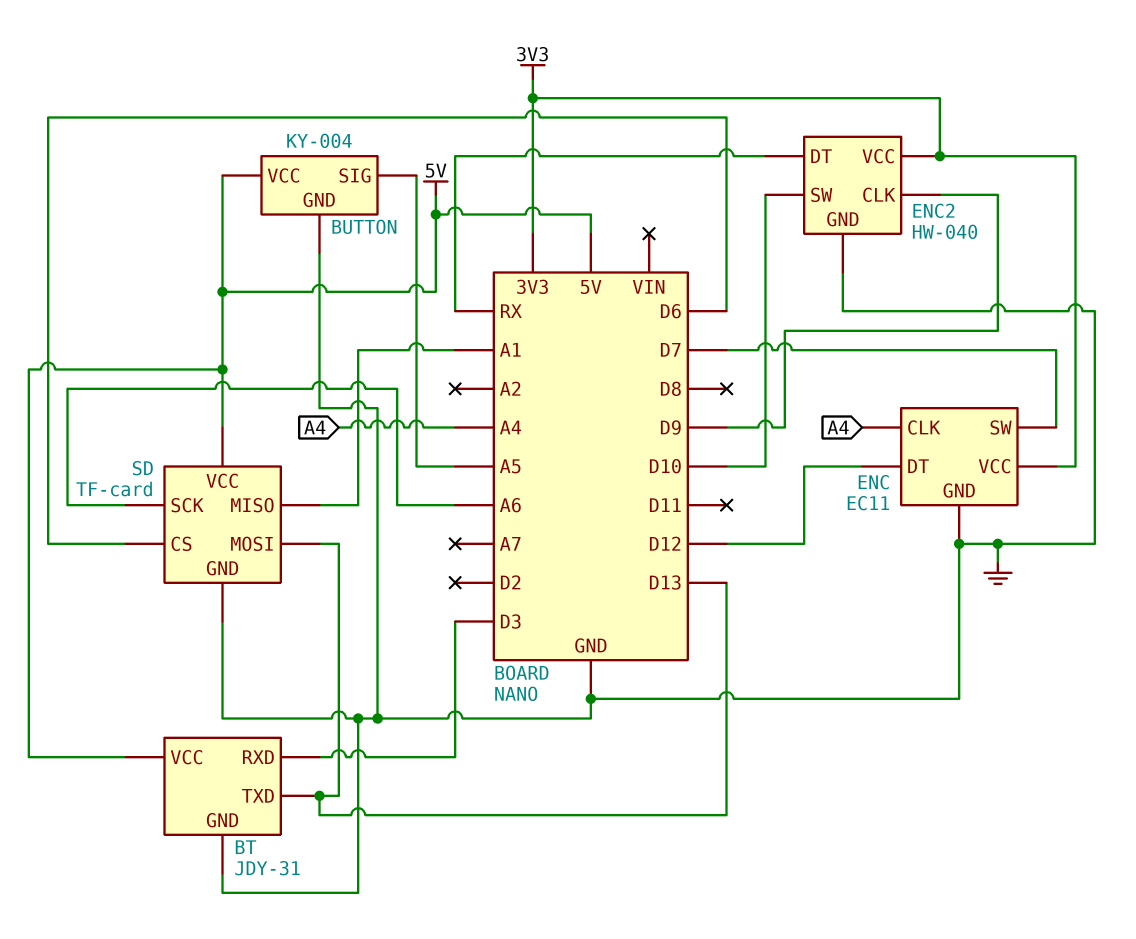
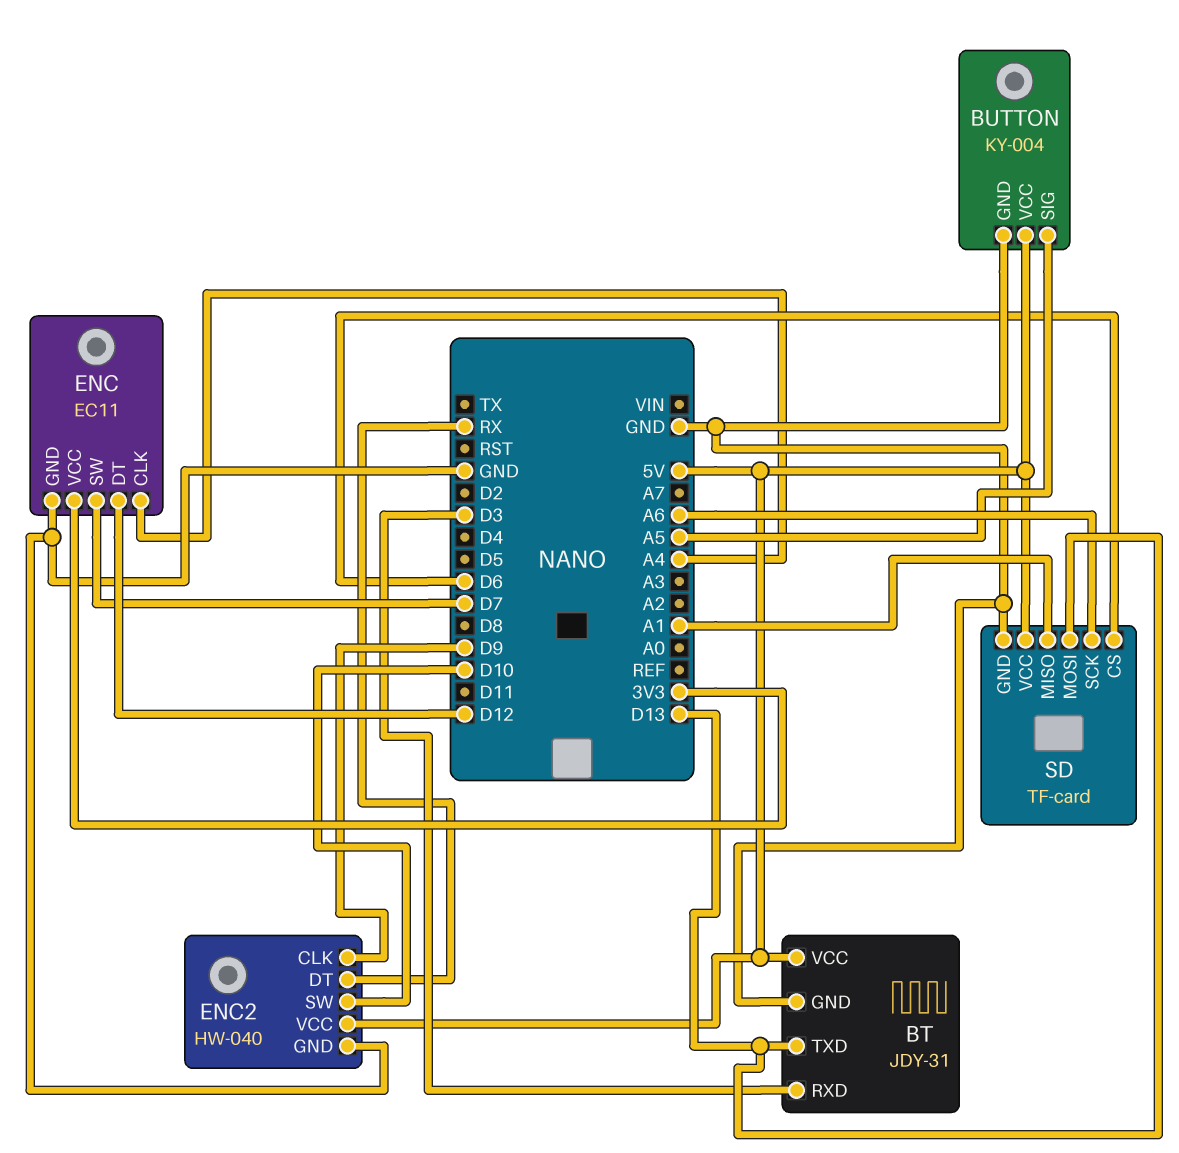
ENC2 pin VCC: 3V3 -> 5V

